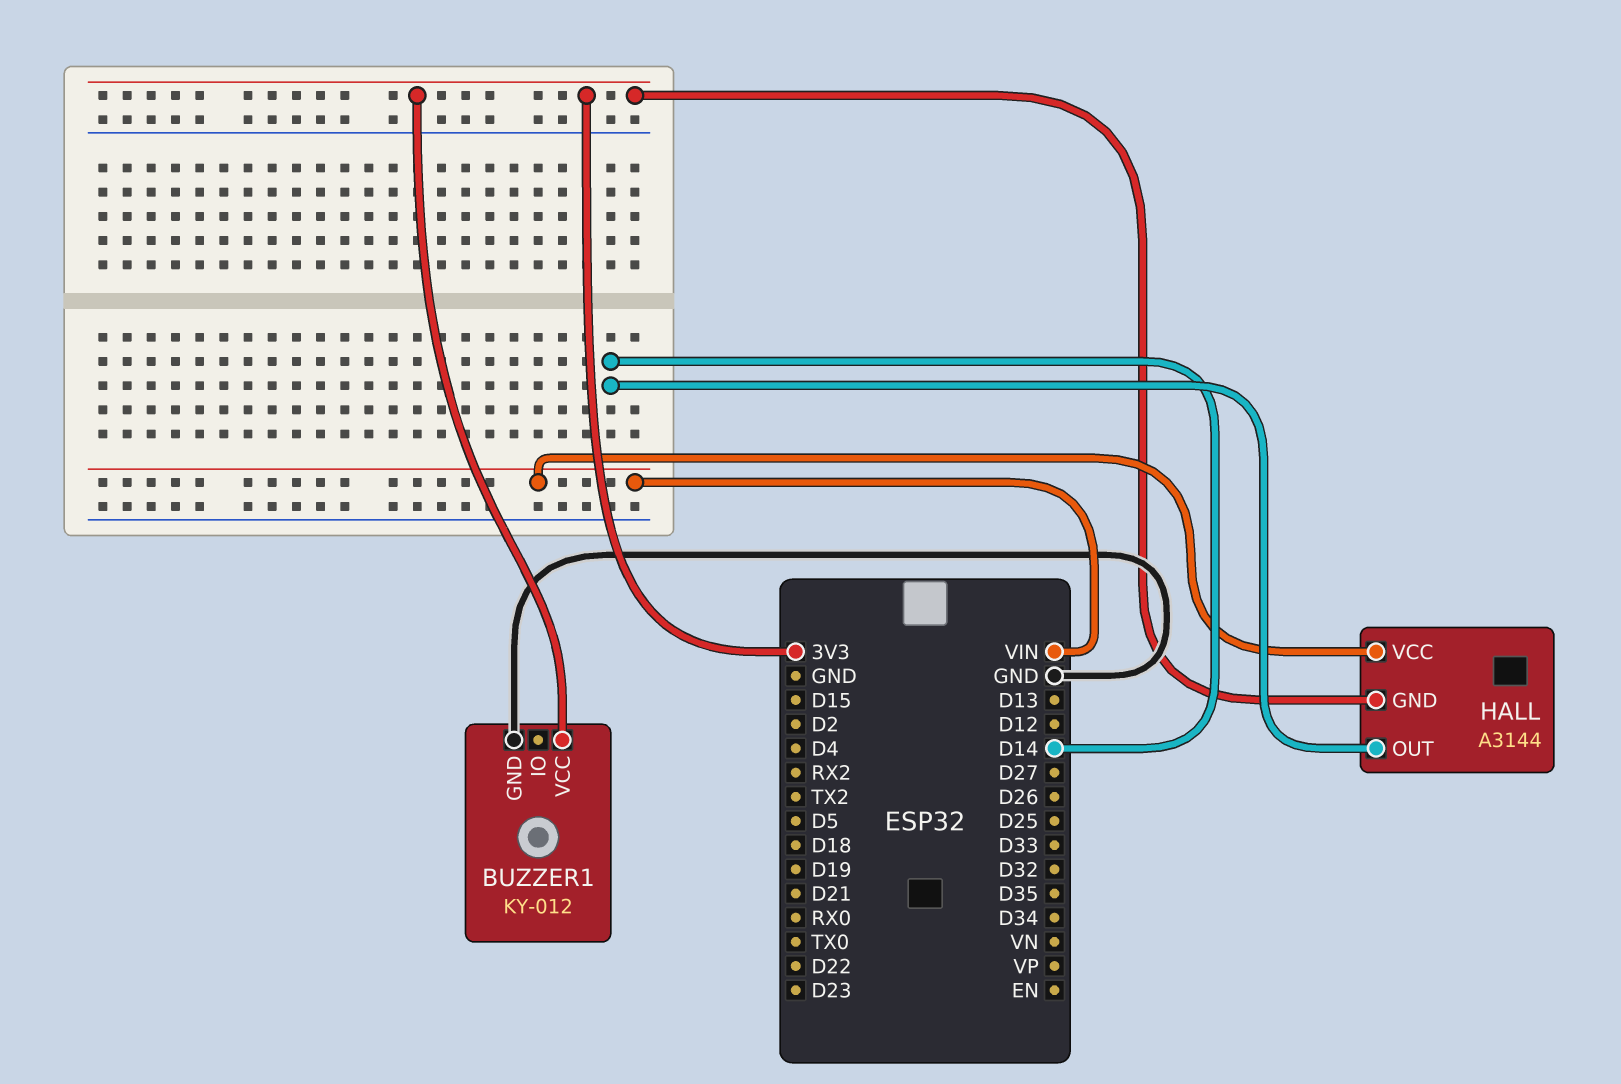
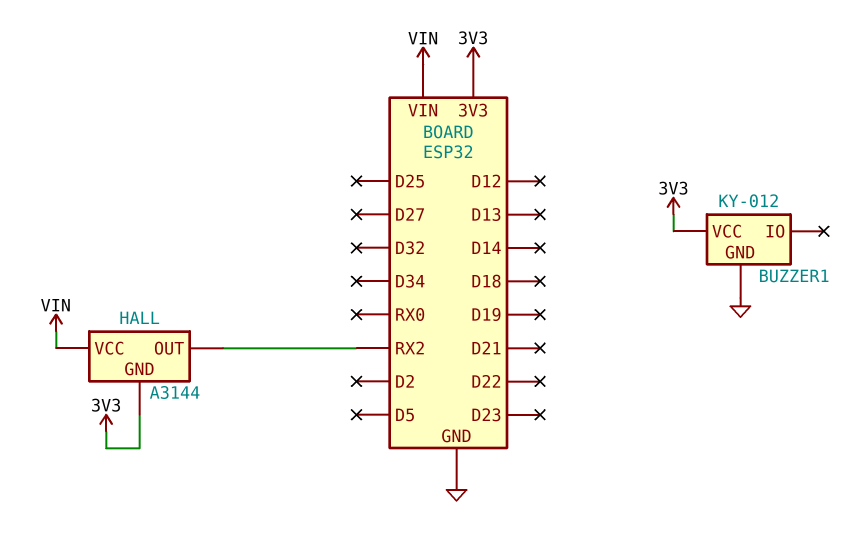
HALL pin OUT: D14 -> RX2

